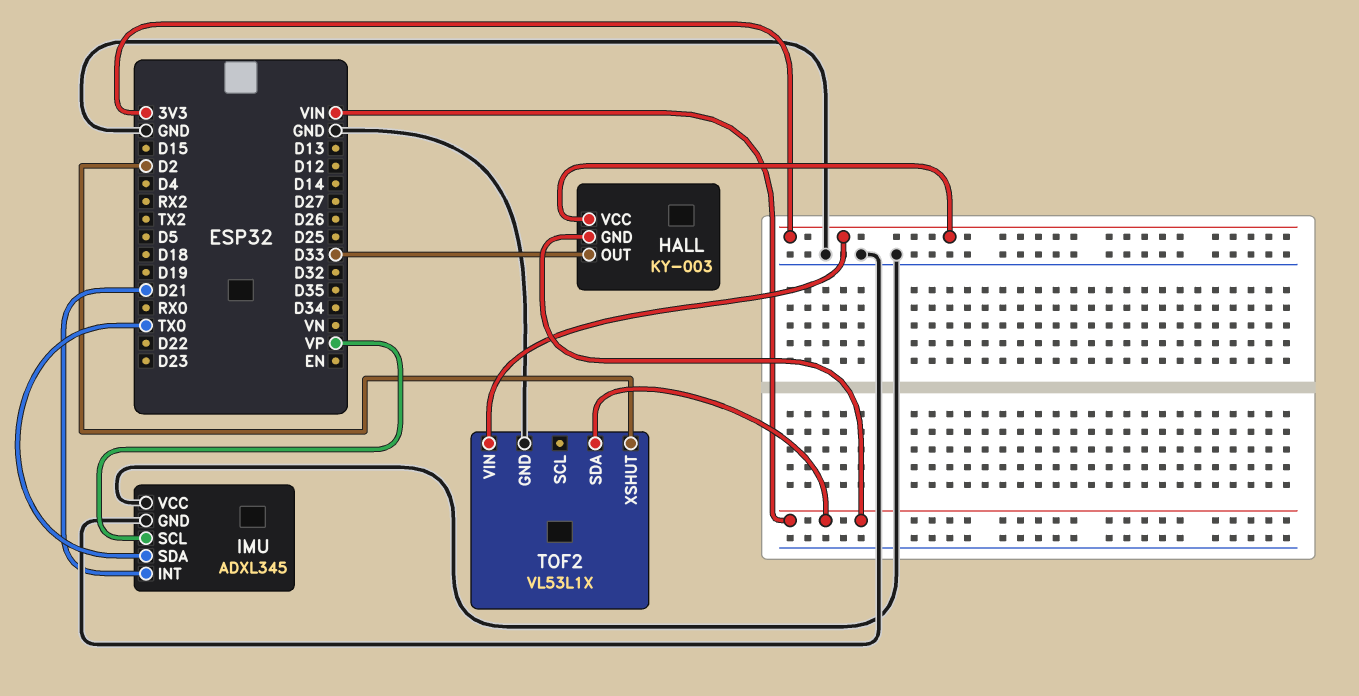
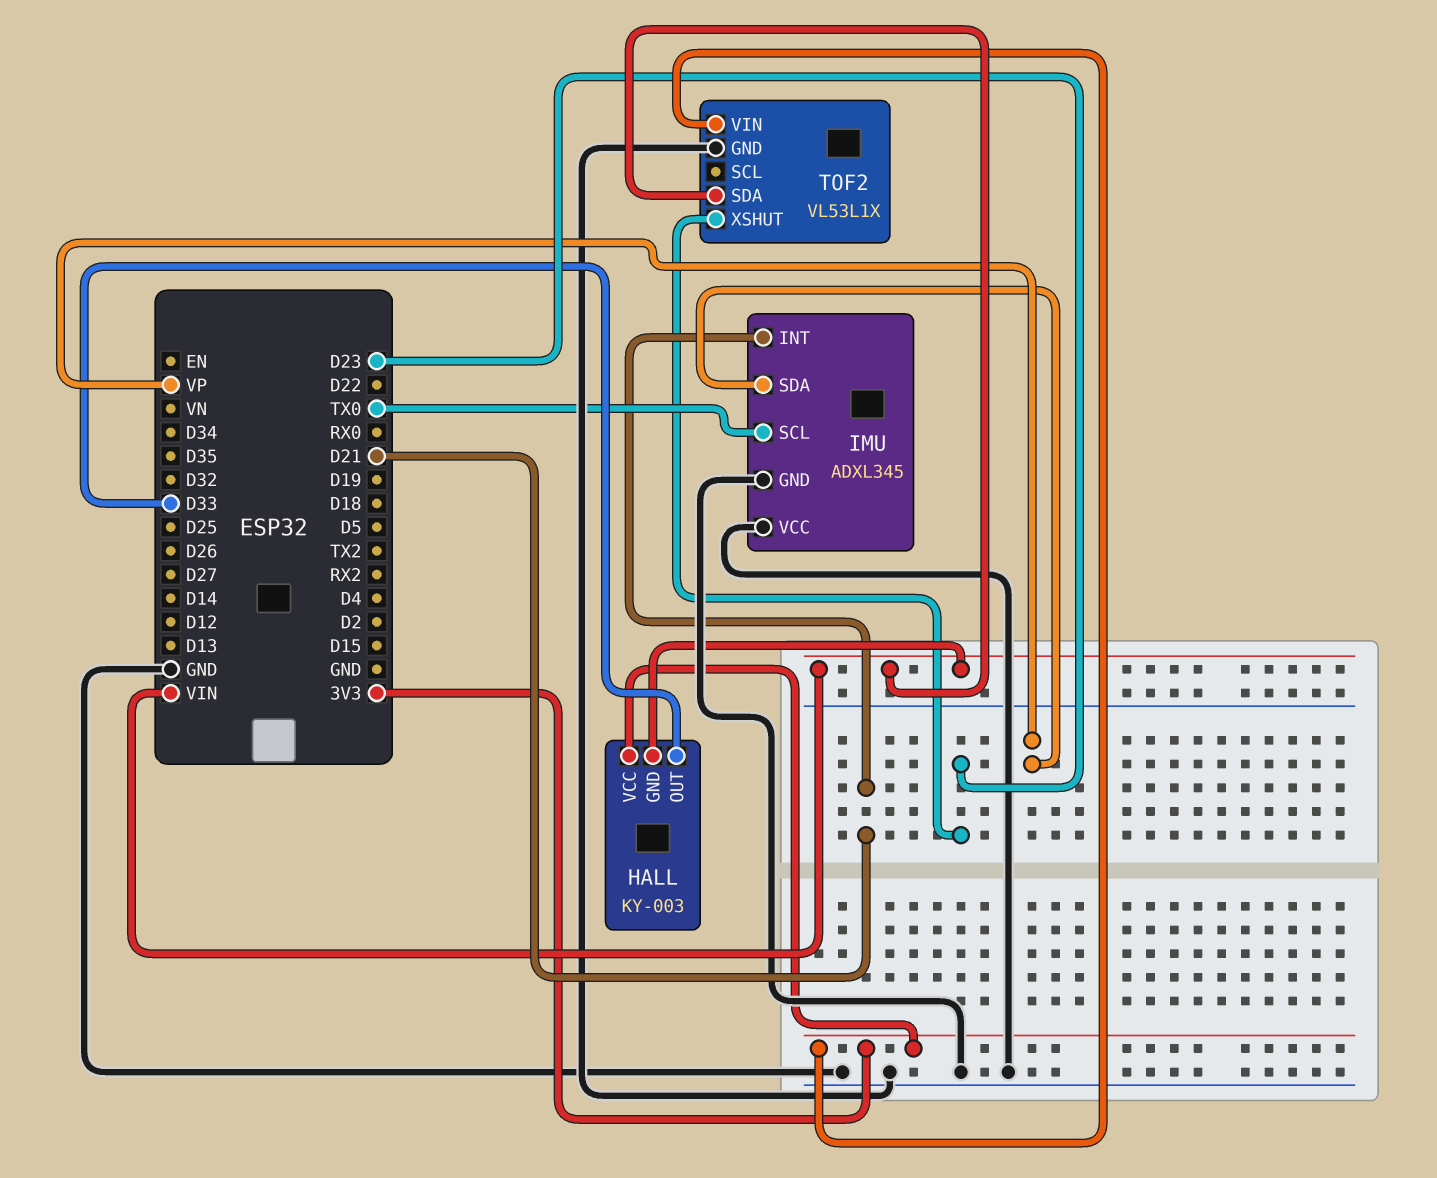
IMU pin SCL: VP -> TX0
IMU pin SDA: TX0 -> VP
TOF2 pin XSHUT: D2 -> D23

